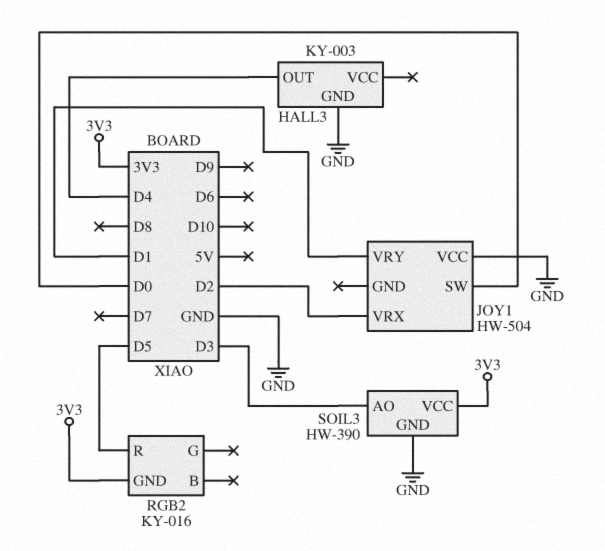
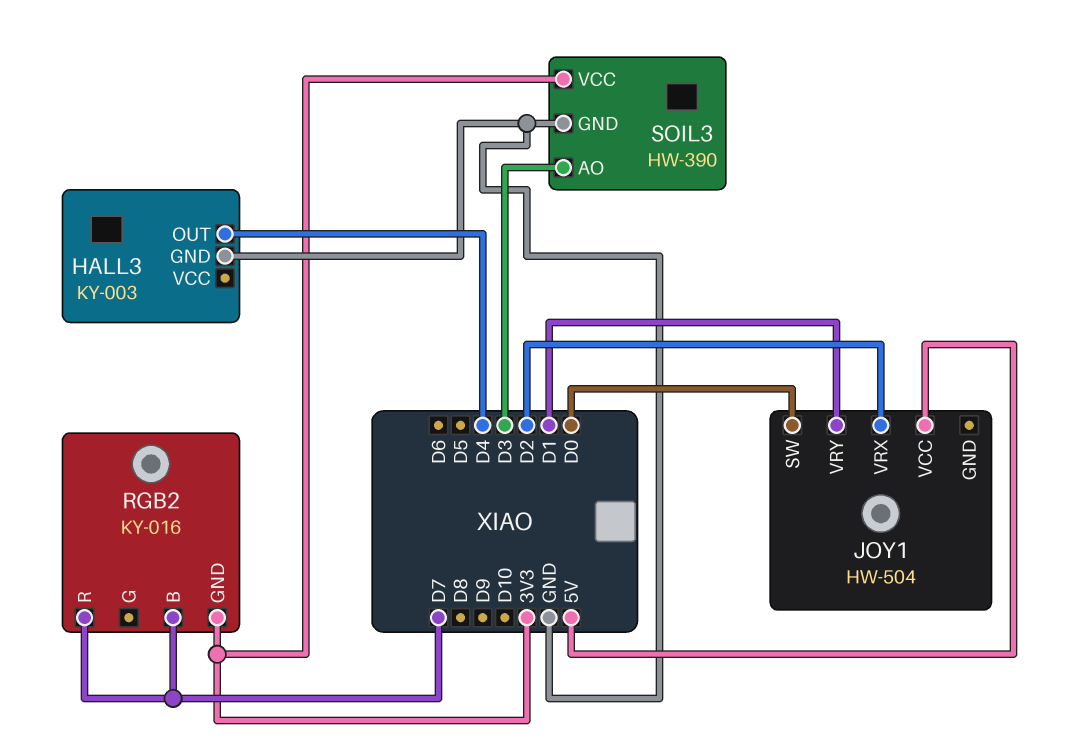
JOY1 pin VCC: GND -> 5V
RGB2 pin B: none -> D7
RGB2 pin R: D5 -> D7

